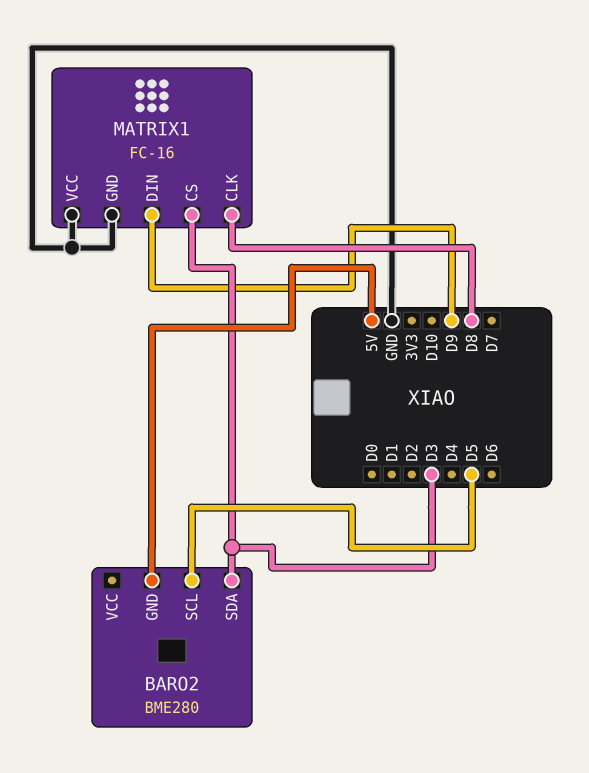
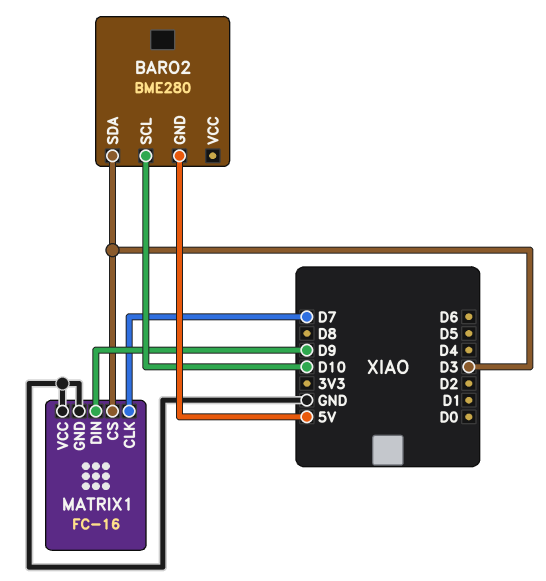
BARO2 pin SCL: D5 -> D10
MATRIX1 pin CLK: D8 -> D7

